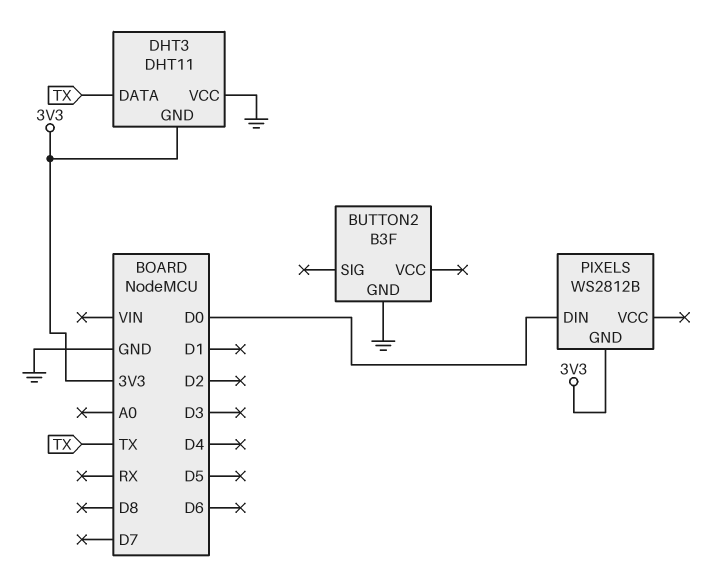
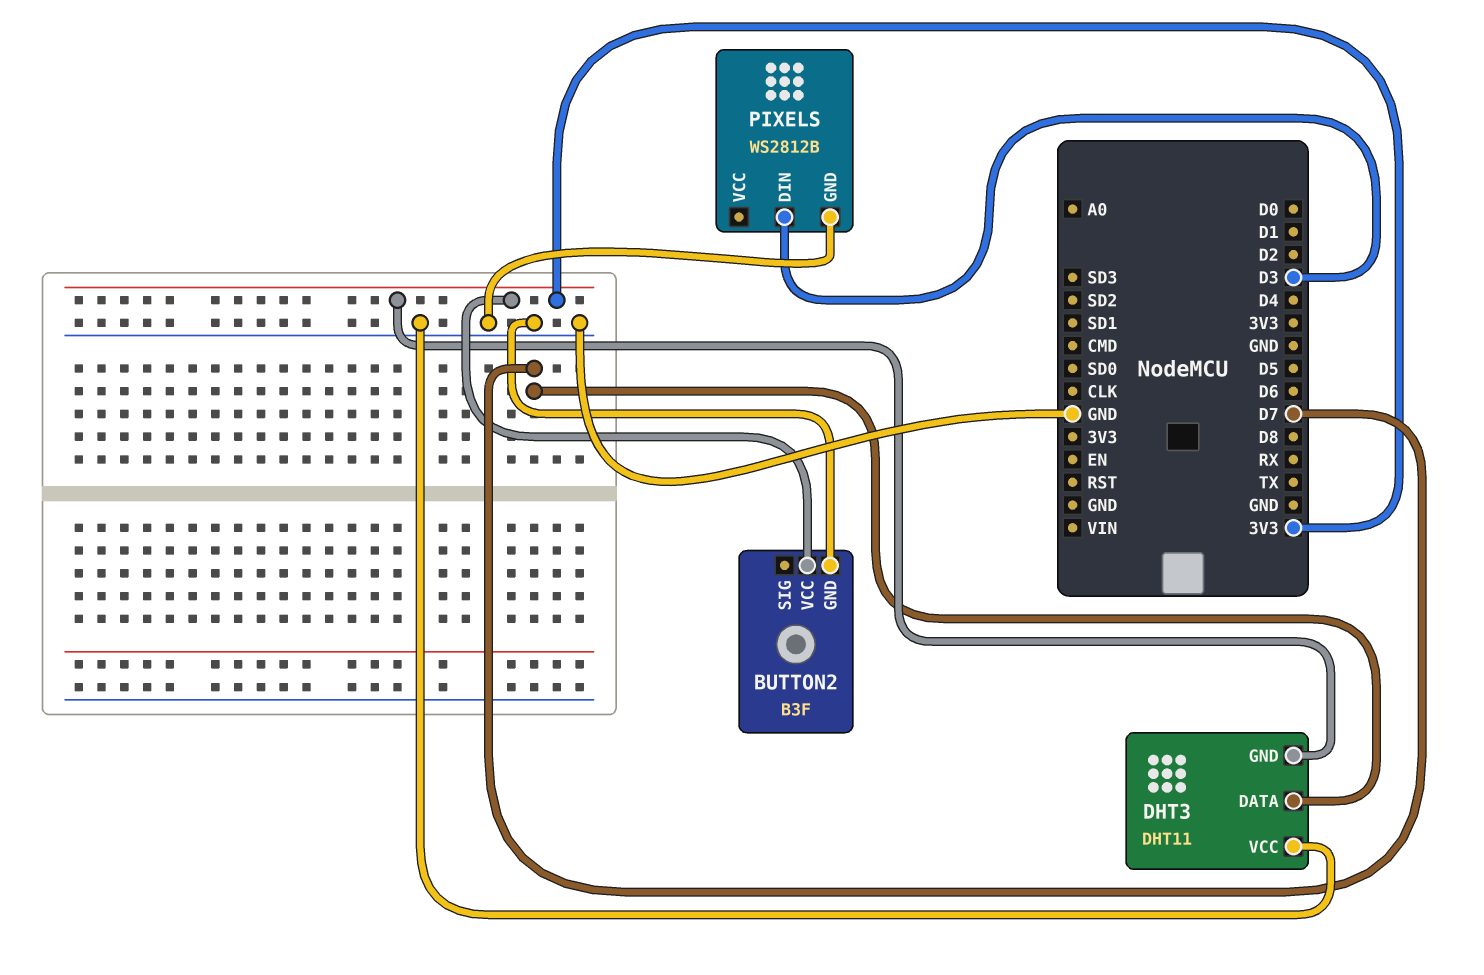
BUTTON2 pin VCC: none -> 3V3
DHT3 pin DATA: TX -> D7
PIXELS pin DIN: D0 -> D3
PIXELS pin GND: 3V3 -> GND

